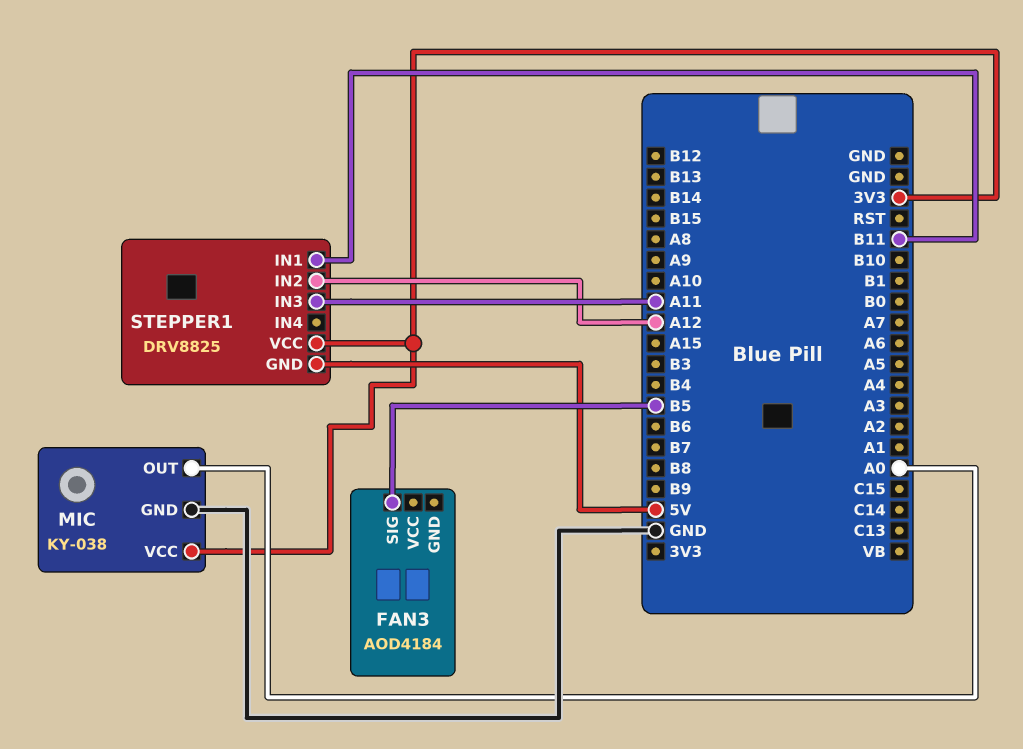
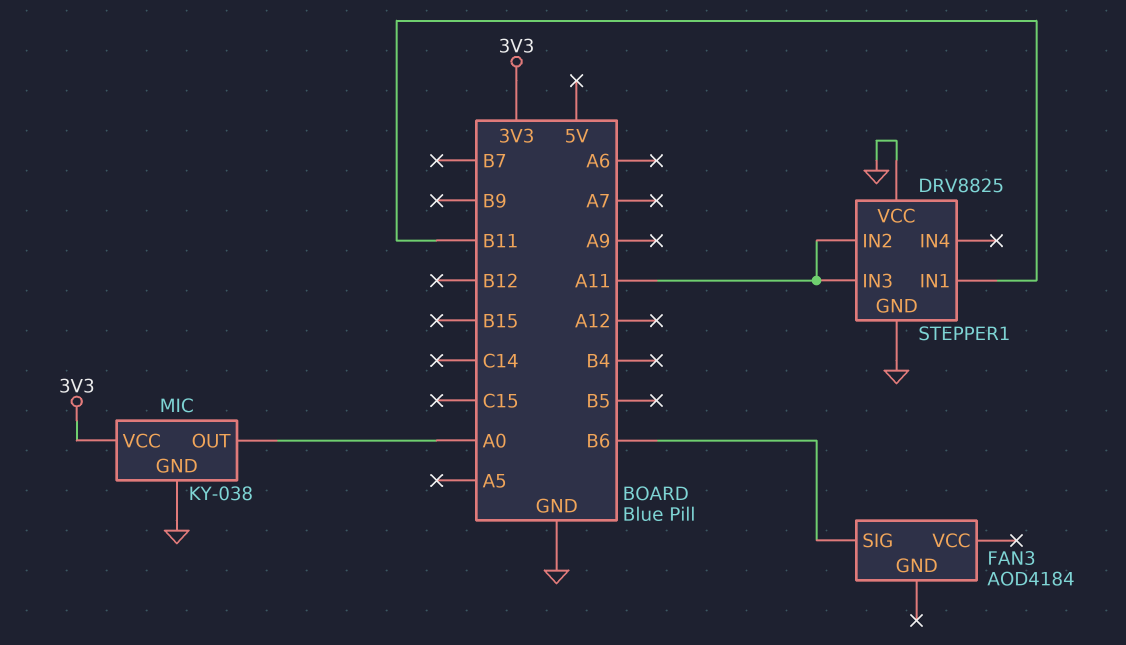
FAN3 pin SIG: B5 -> B6
STEPPER1 pin GND: 5V -> GND
STEPPER1 pin IN2: A12 -> A11
STEPPER1 pin VCC: 3V3 -> GND

